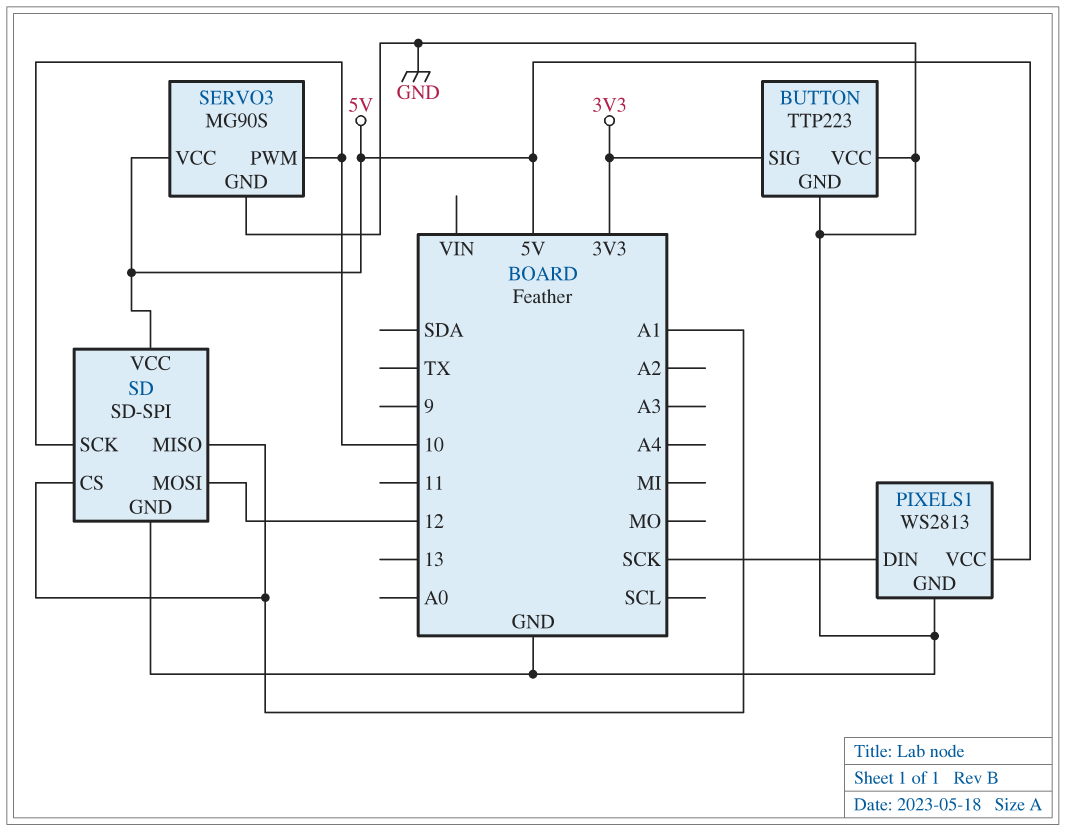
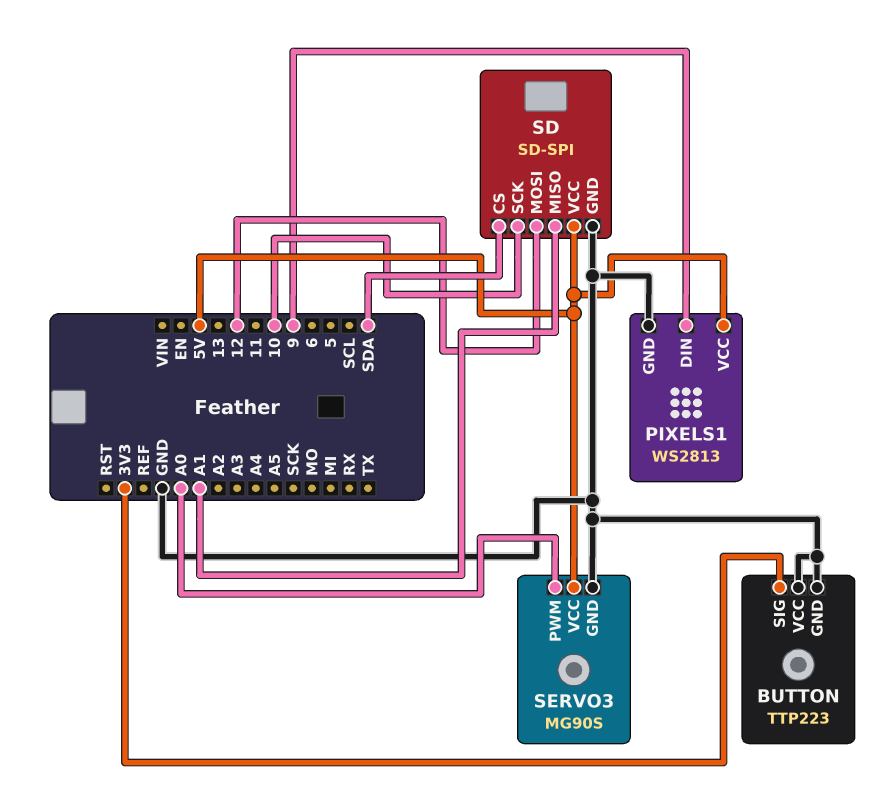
PIXELS1 pin DIN: SCK -> 9
SD pin CS: A1 -> SDA
SERVO3 pin PWM: 10 -> A0

